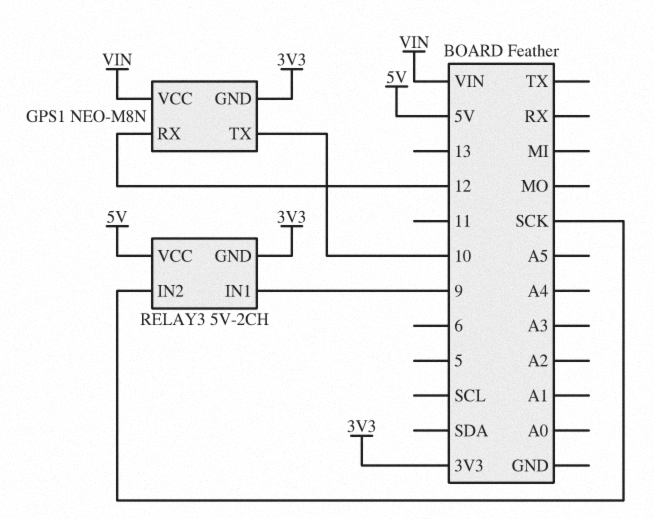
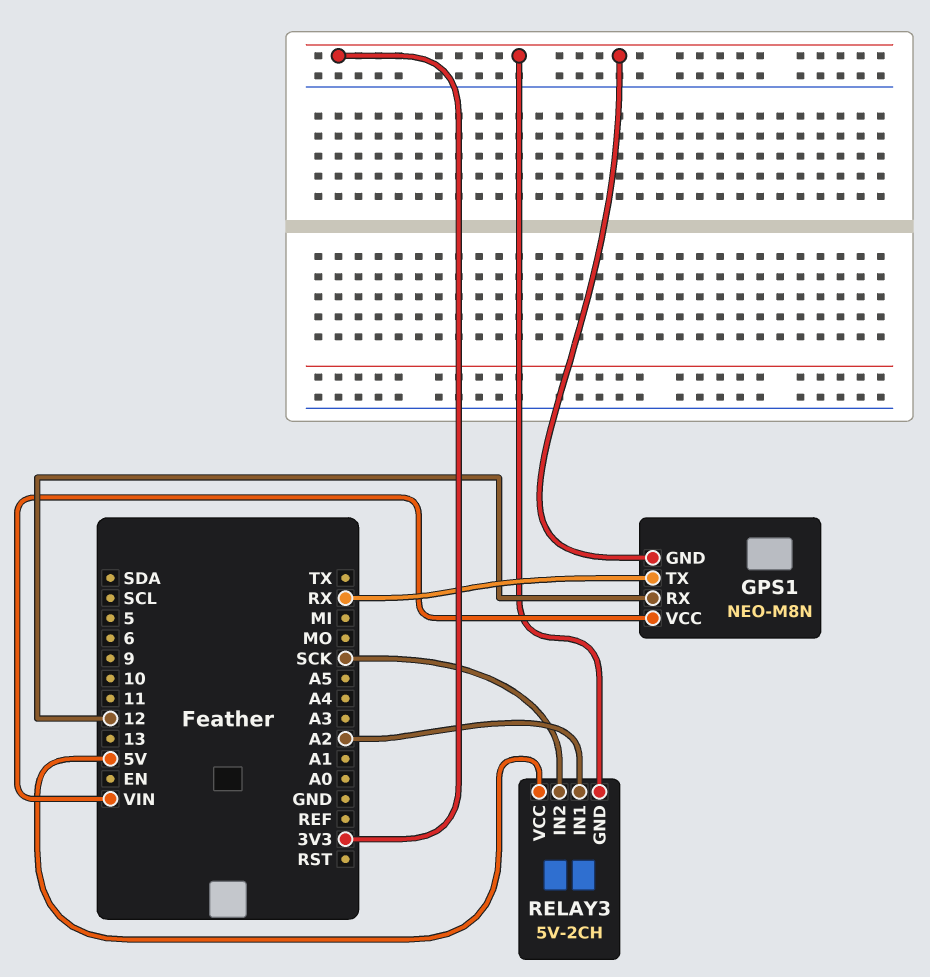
GPS1 pin TX: 10 -> RX
RELAY3 pin IN1: 9 -> A2

